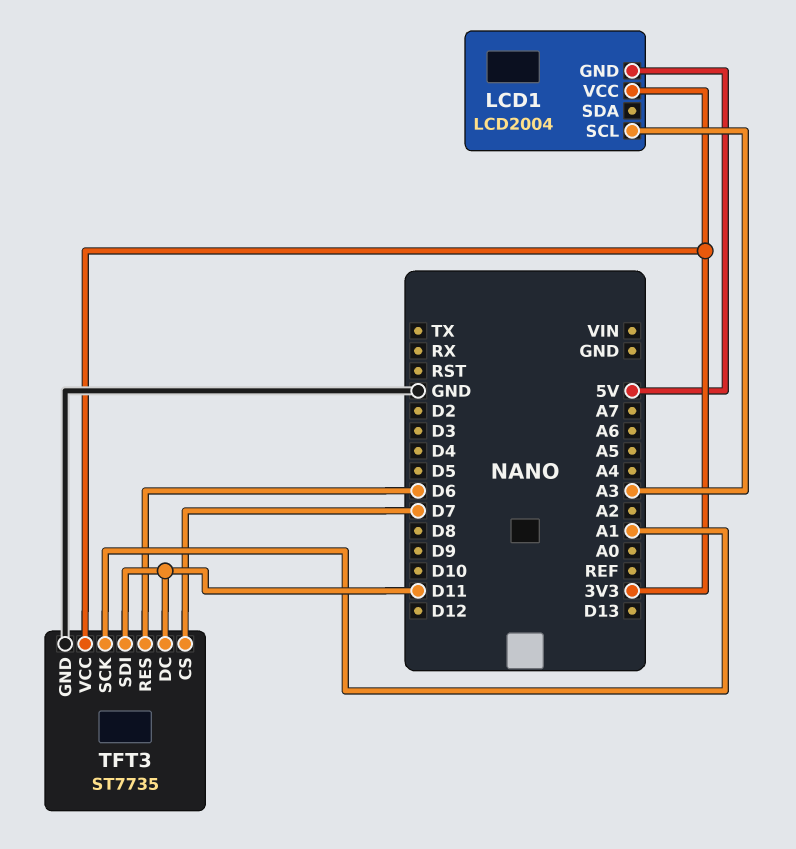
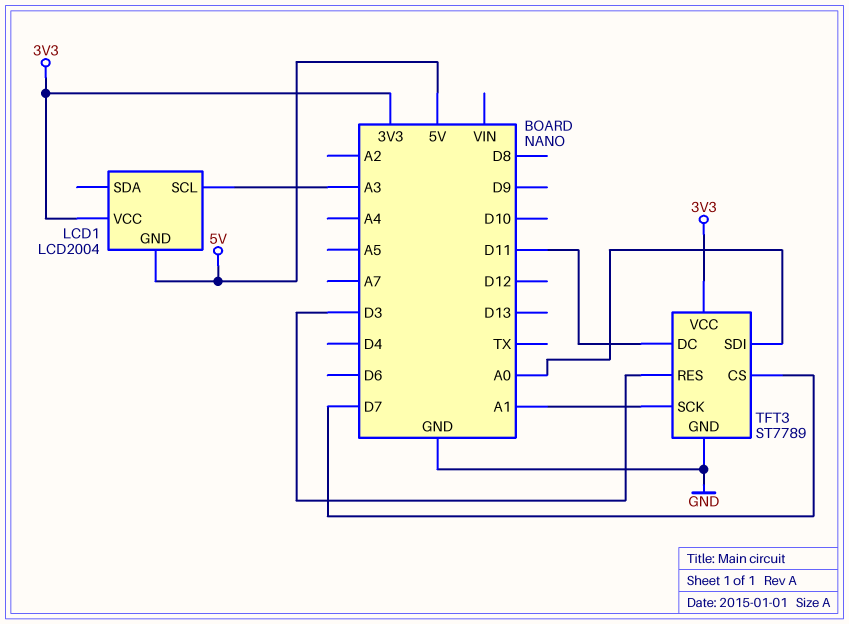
TFT3: ST7735 -> ST7789
TFT3 pin RES: D6 -> D3
TFT3 pin SDI: D11 -> A0

